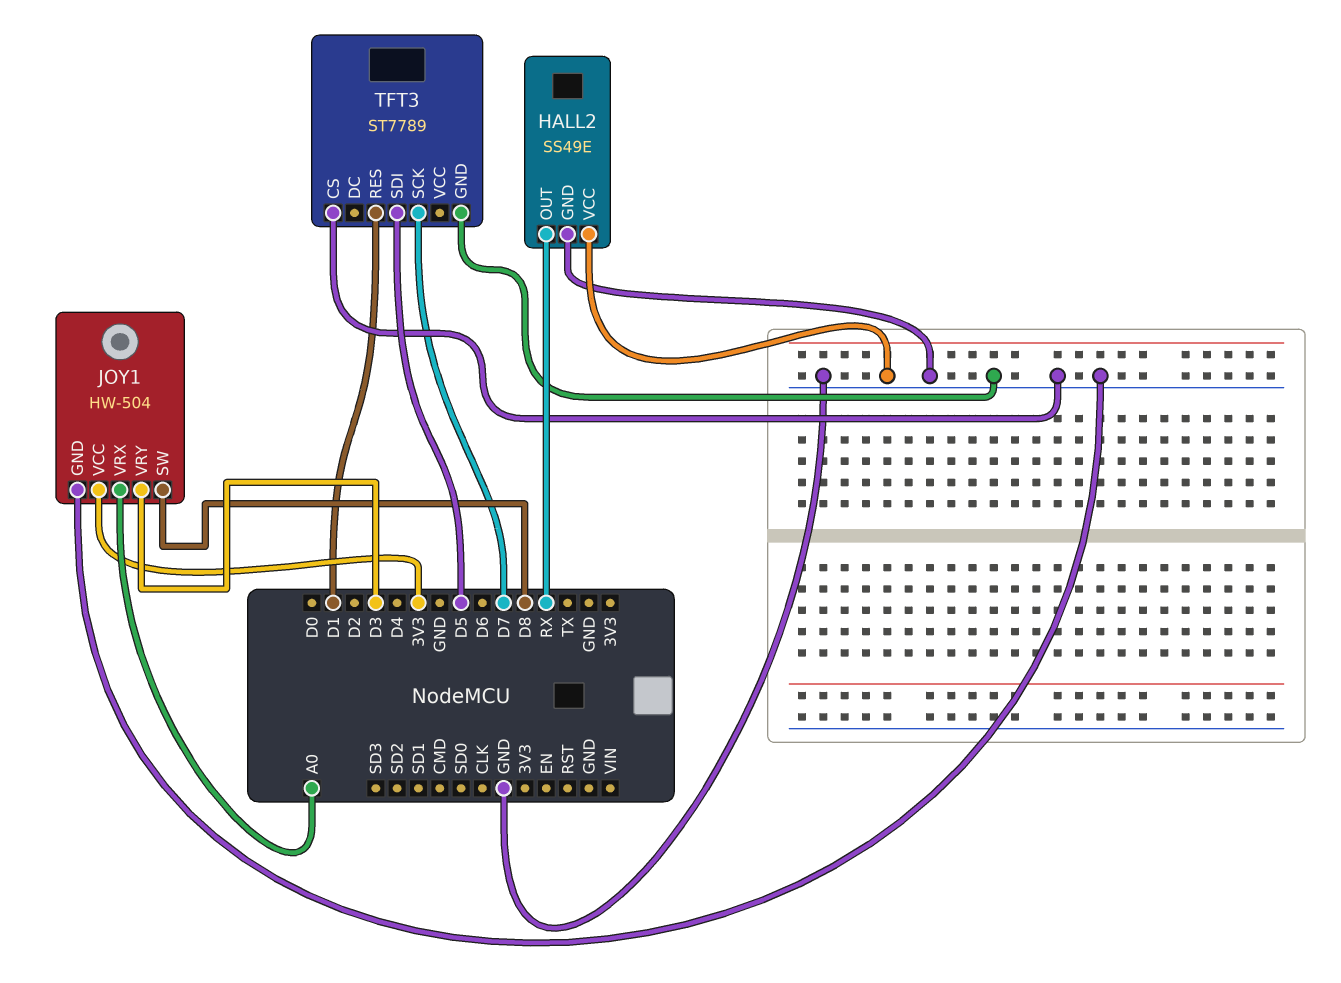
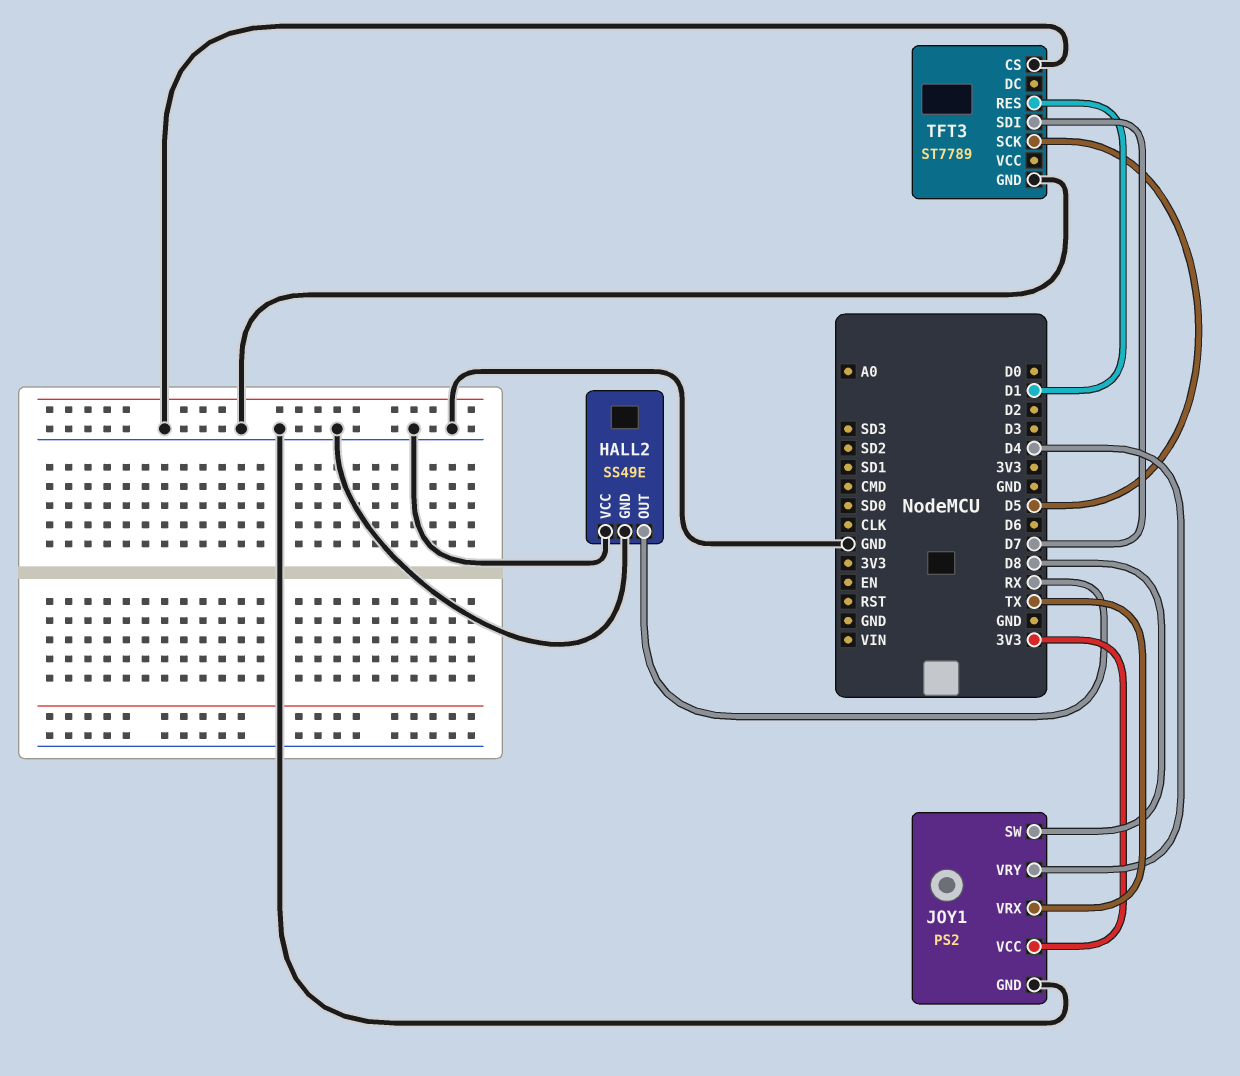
JOY1: HW-504 -> PS2
JOY1 pin VRX: A0 -> TX
JOY1 pin VRY: D3 -> D4
TFT3 pin SCK: D7 -> D5
TFT3 pin SDI: D5 -> D7

